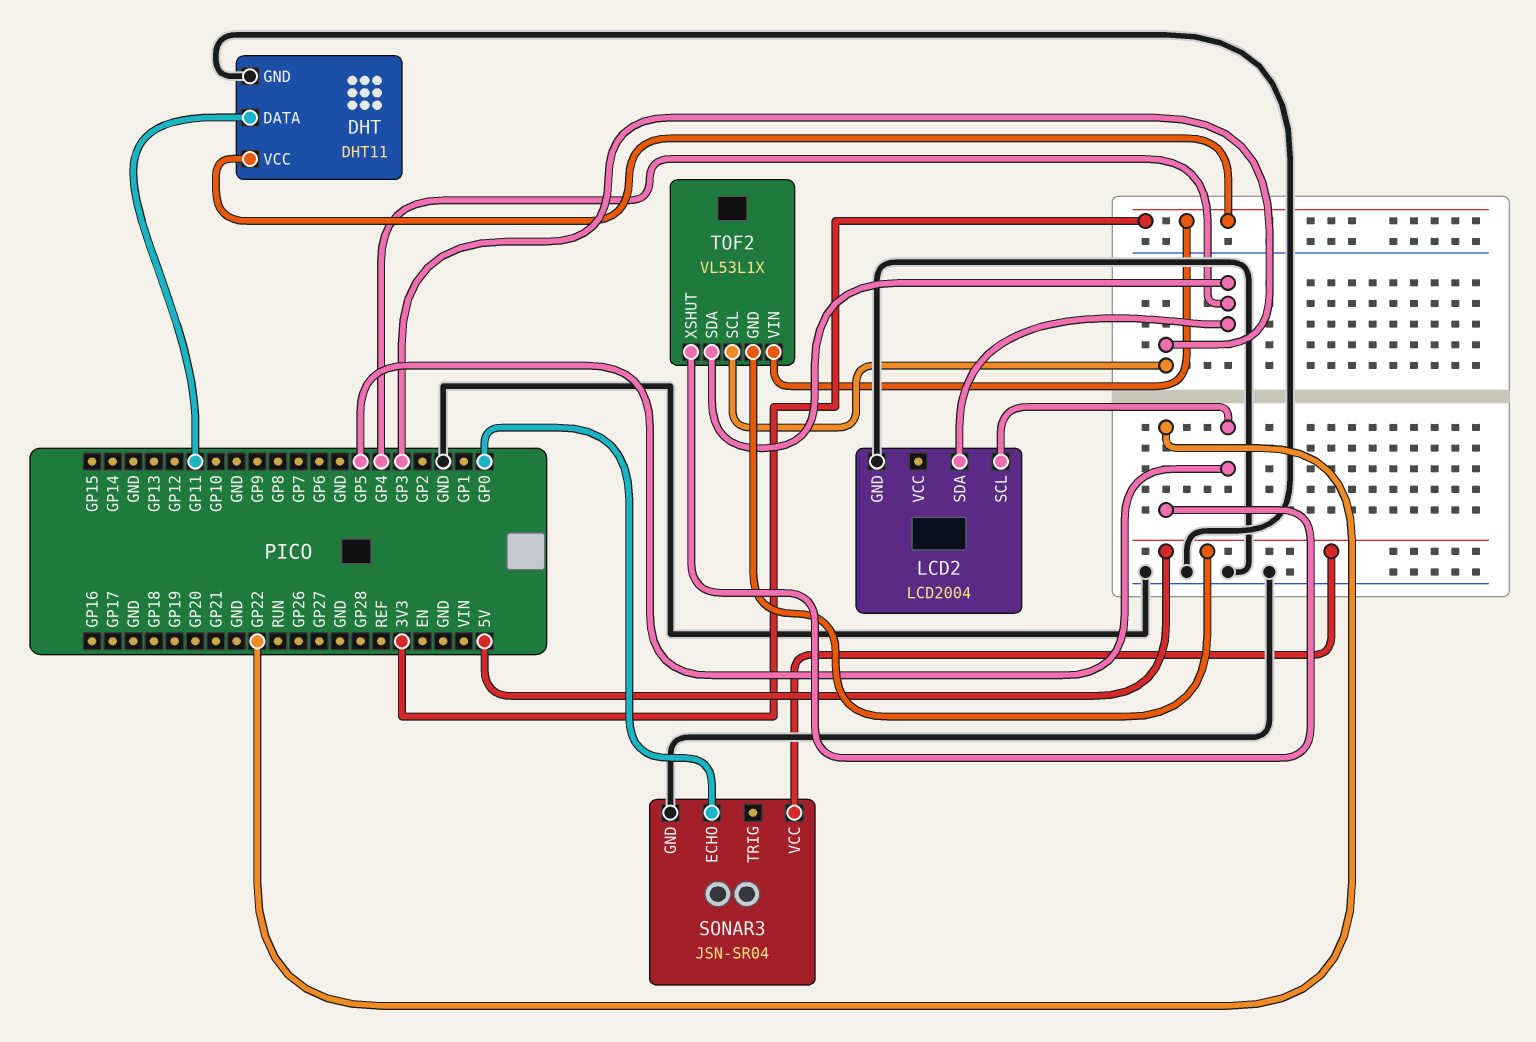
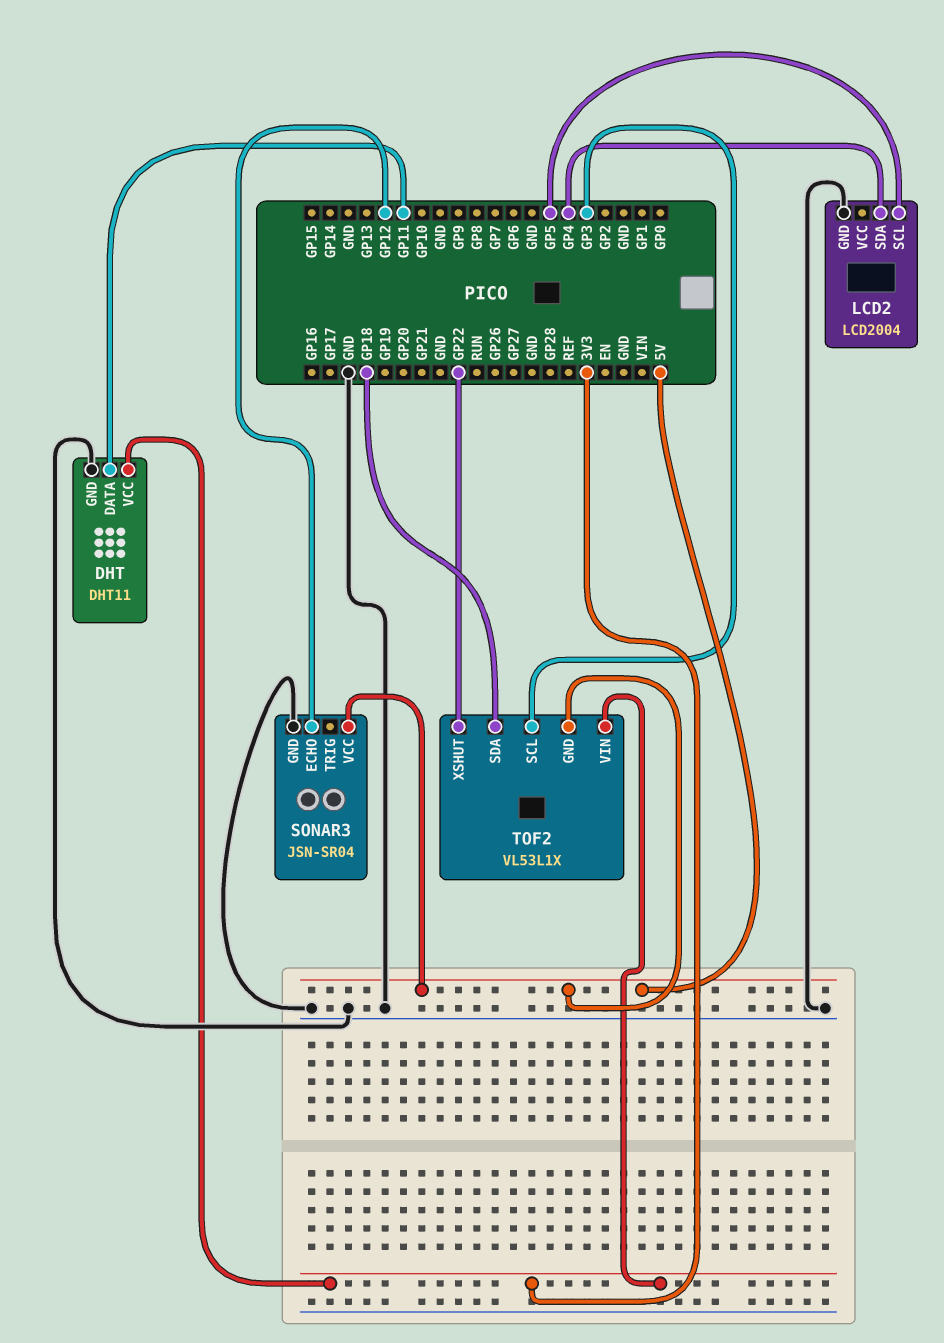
SONAR3 pin ECHO: GP0 -> GP12
TOF2 pin SDA: GP4 -> GP18

